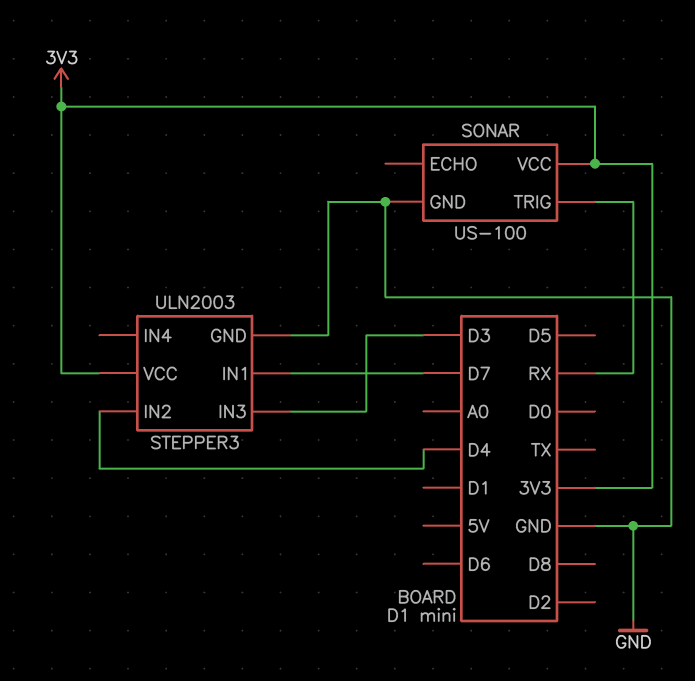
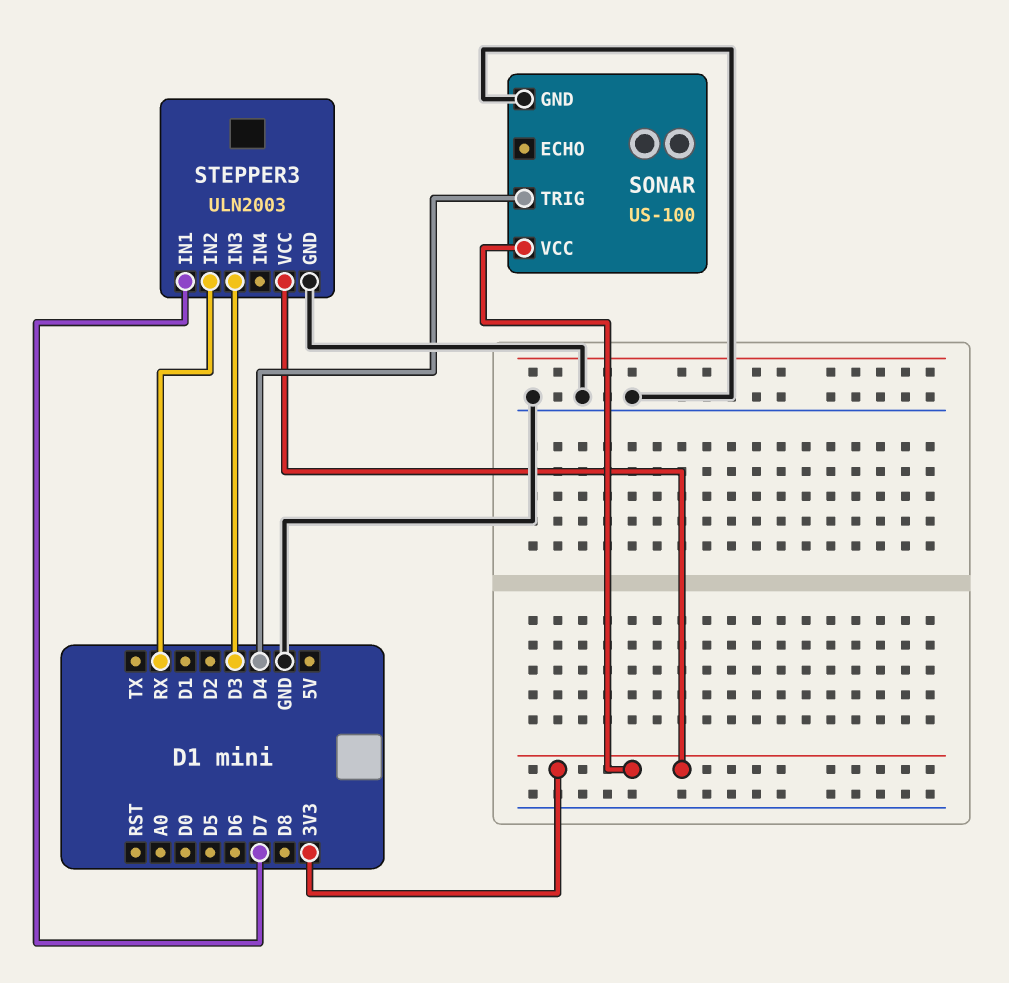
SONAR pin TRIG: RX -> D4
STEPPER3 pin IN2: D4 -> RX

